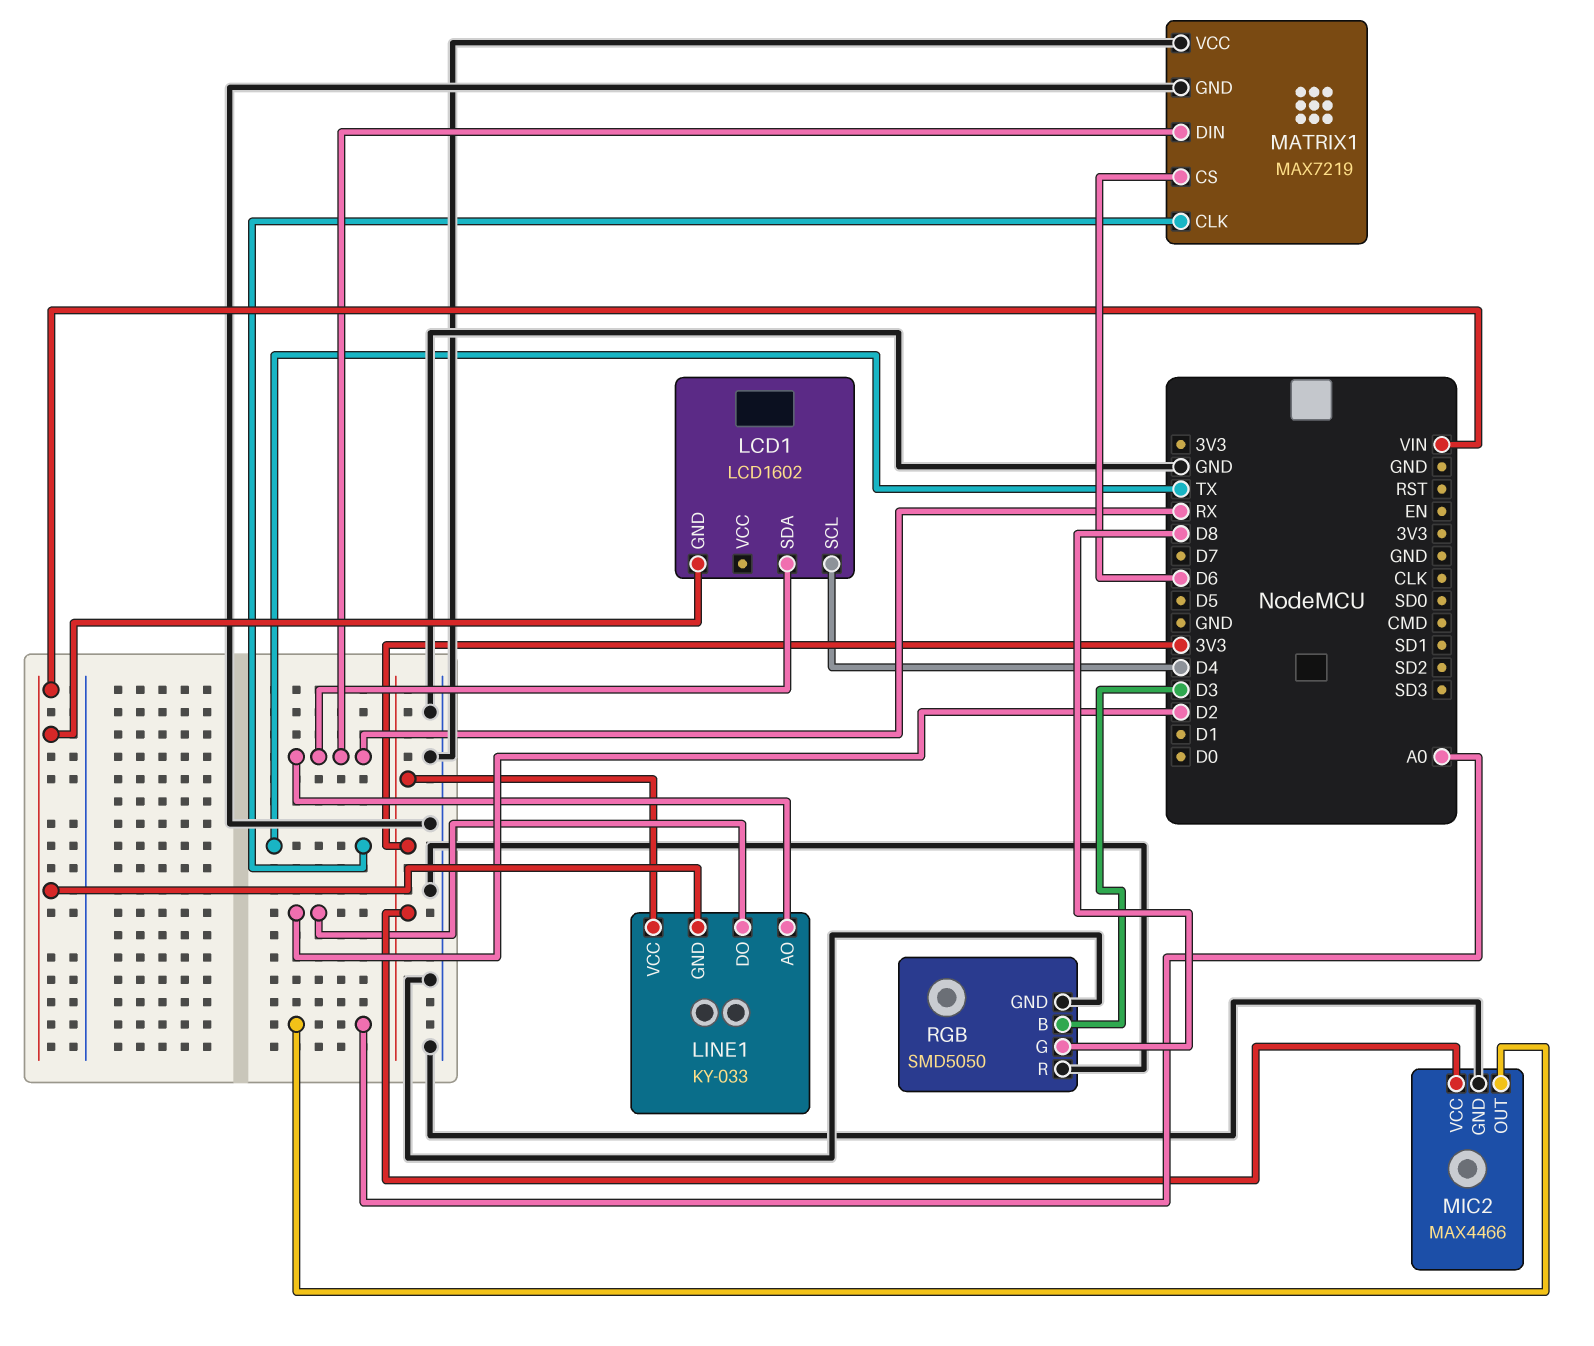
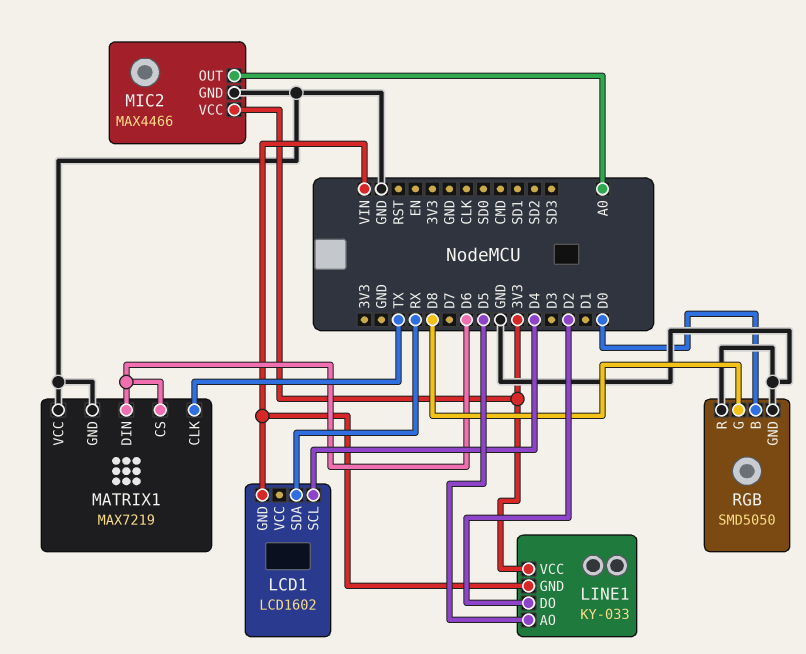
LINE1 pin AO: RX -> D5
MATRIX1 pin DIN: RX -> D6
RGB pin B: D3 -> D0

